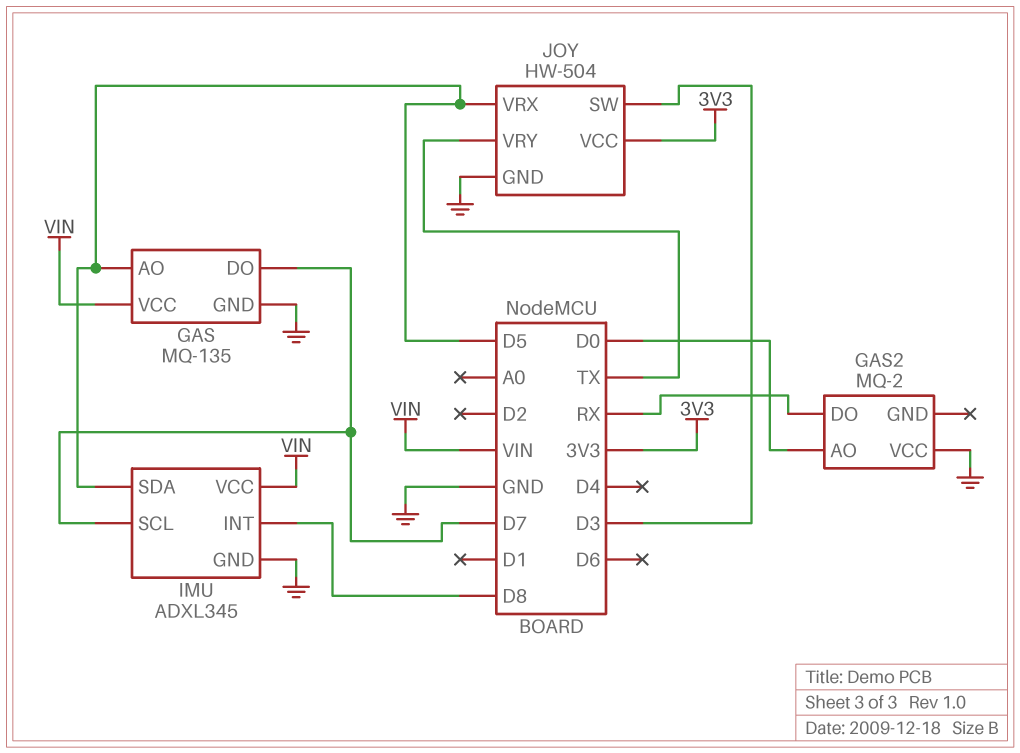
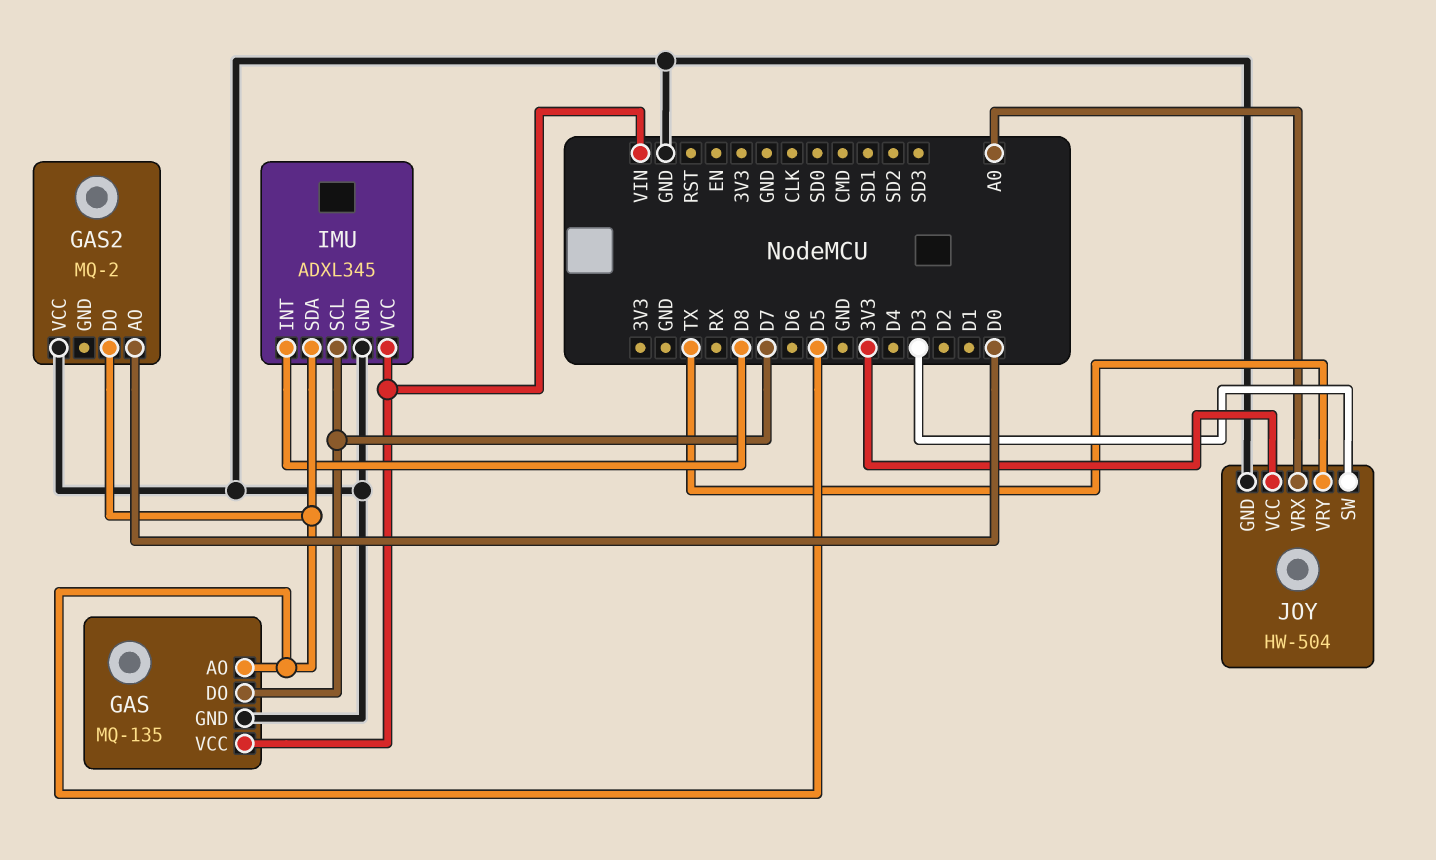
GAS2 pin DO: RX -> D5
JOY pin VRX: D5 -> A0

